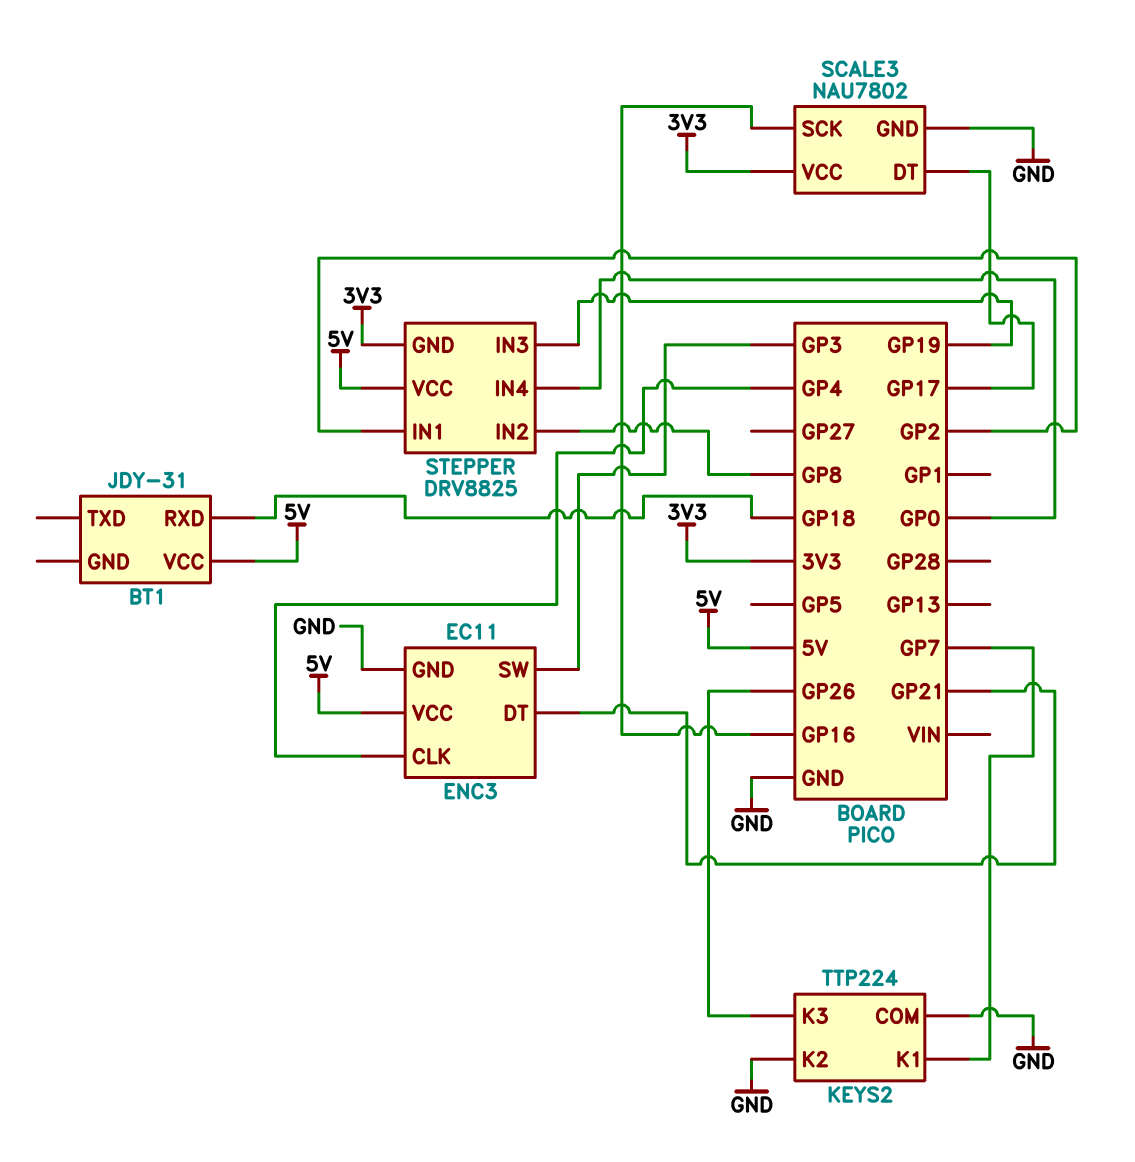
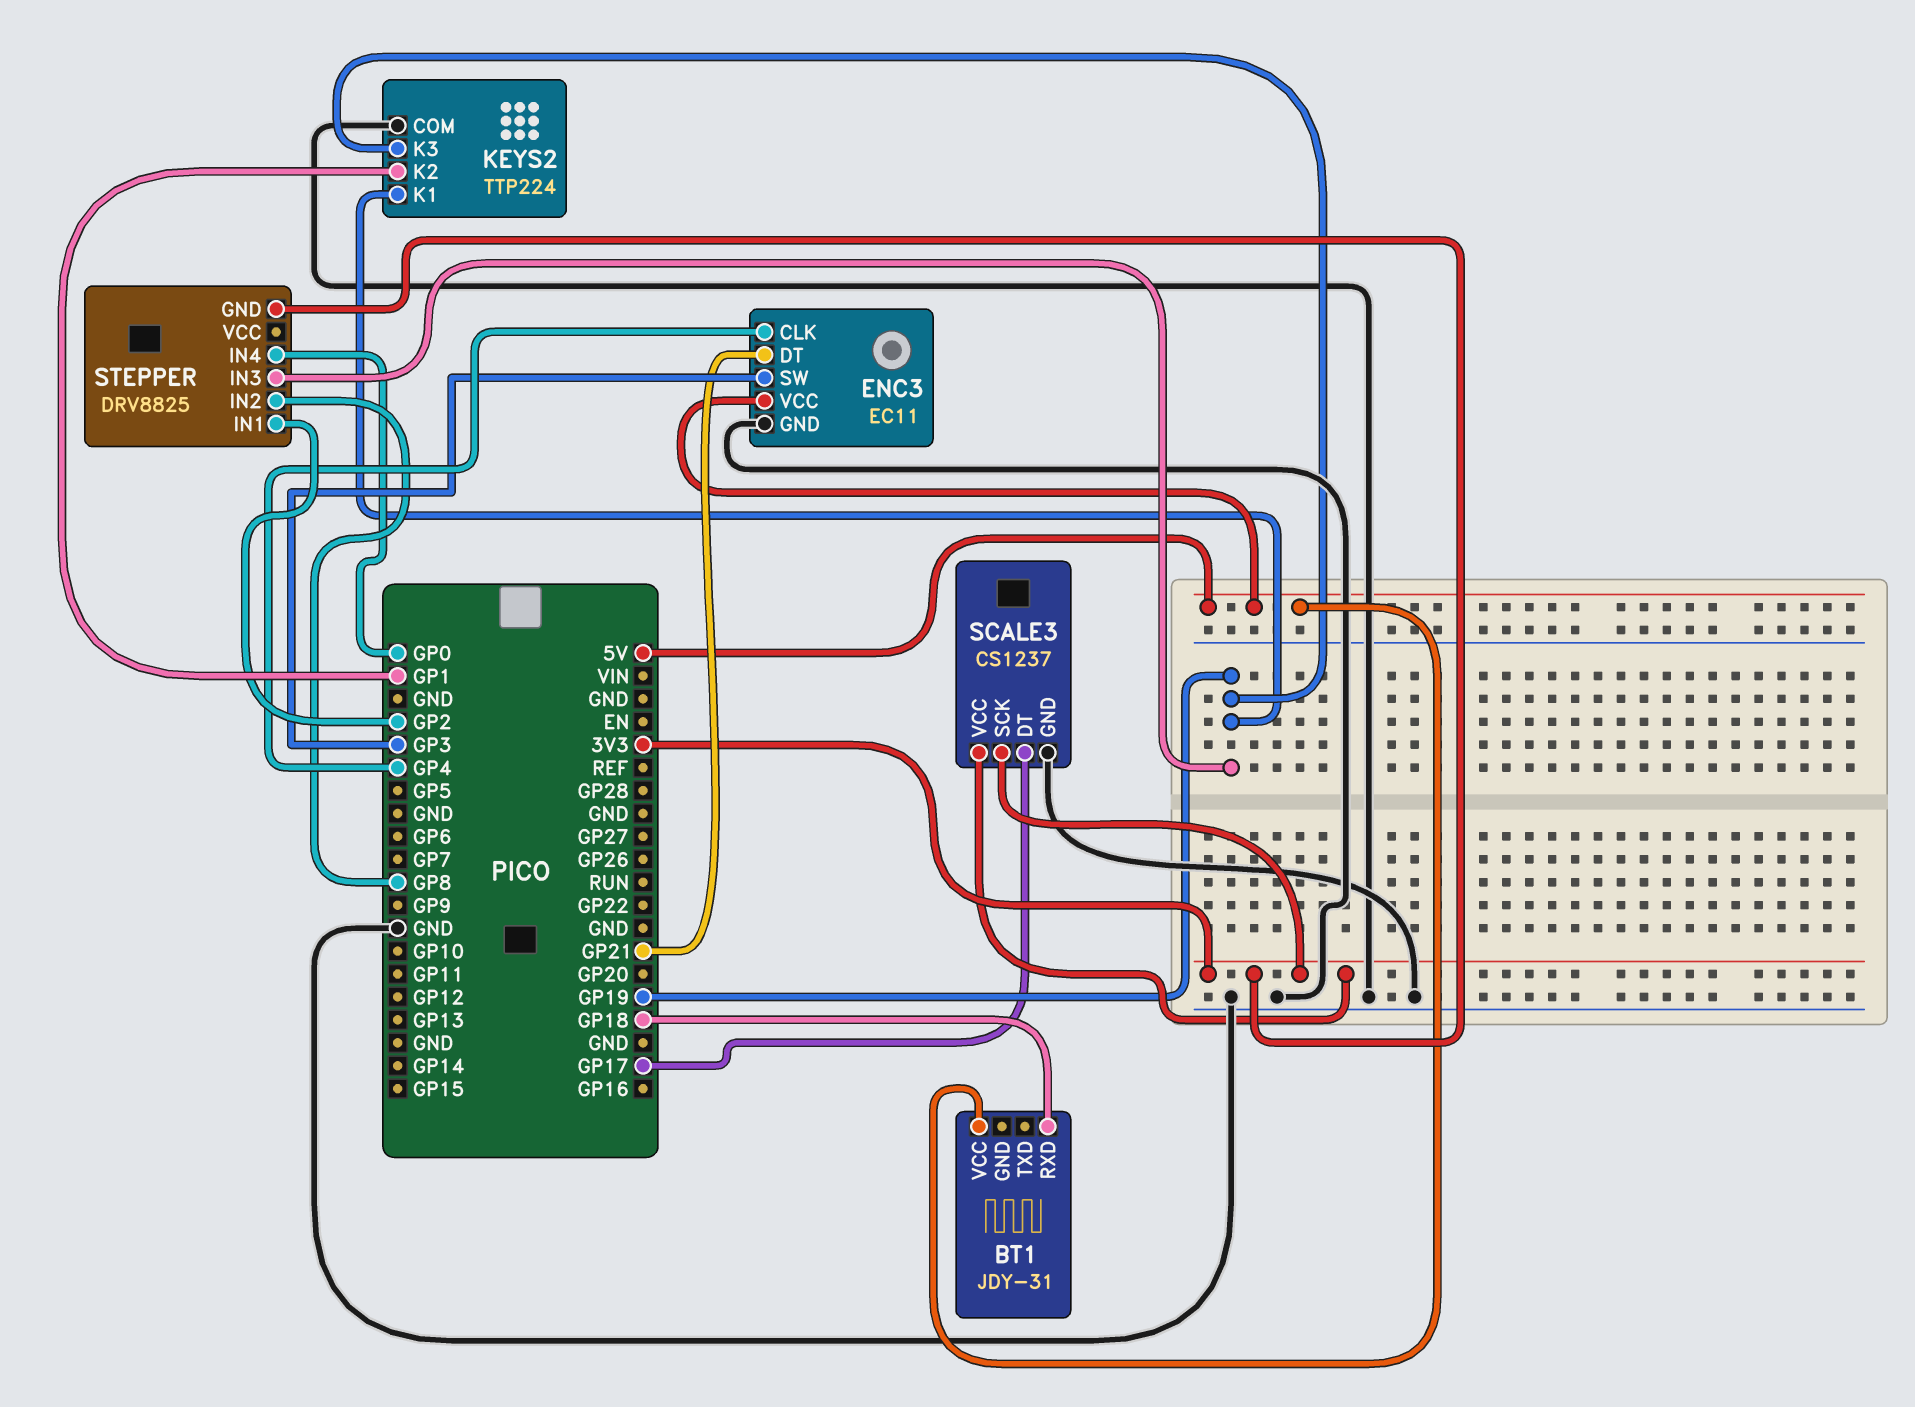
KEYS2 pin K1: GP7 -> GP19
KEYS2 pin K2: GND -> GP1
KEYS2 pin K3: GP26 -> GP19
SCALE3: NAU7802 -> CS1237
SCALE3 pin SCK: GP16 -> 3V3
STEPPER pin VCC: 5V -> none

